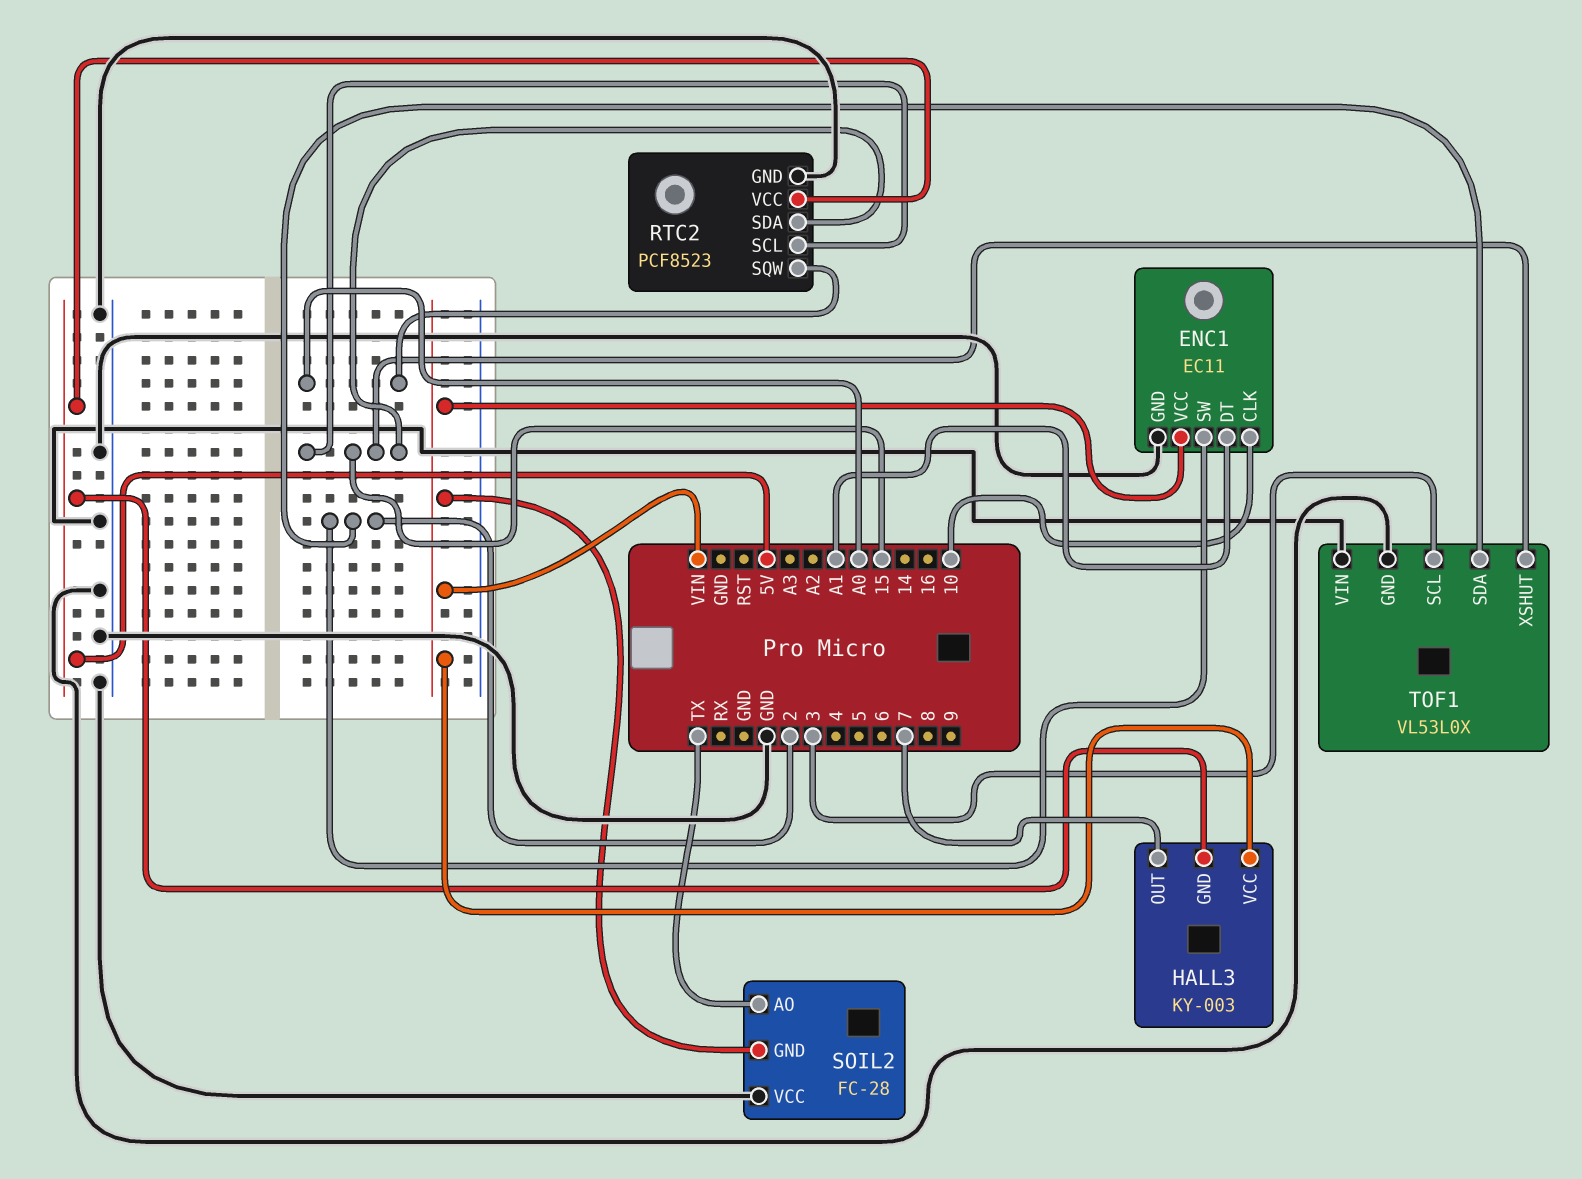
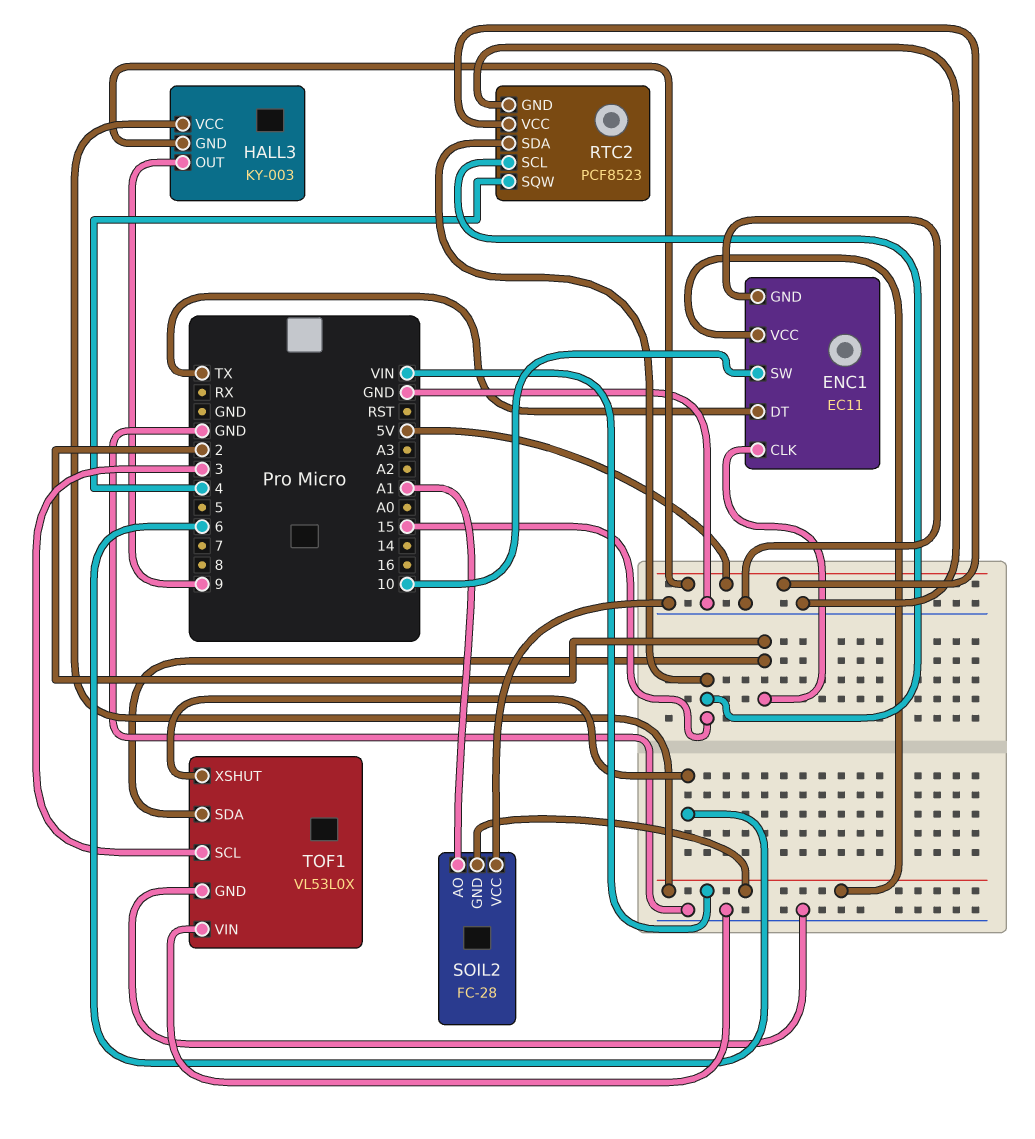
ENC1 pin CLK: 10 -> 2
ENC1 pin DT: A1 -> TX
ENC1 pin SW: 2 -> 10
HALL3 pin OUT: 7 -> 9
RTC2 pin SQW: A0 -> 4
SOIL2 pin AO: TX -> A1
TOF1 pin XSHUT: 15 -> 6

